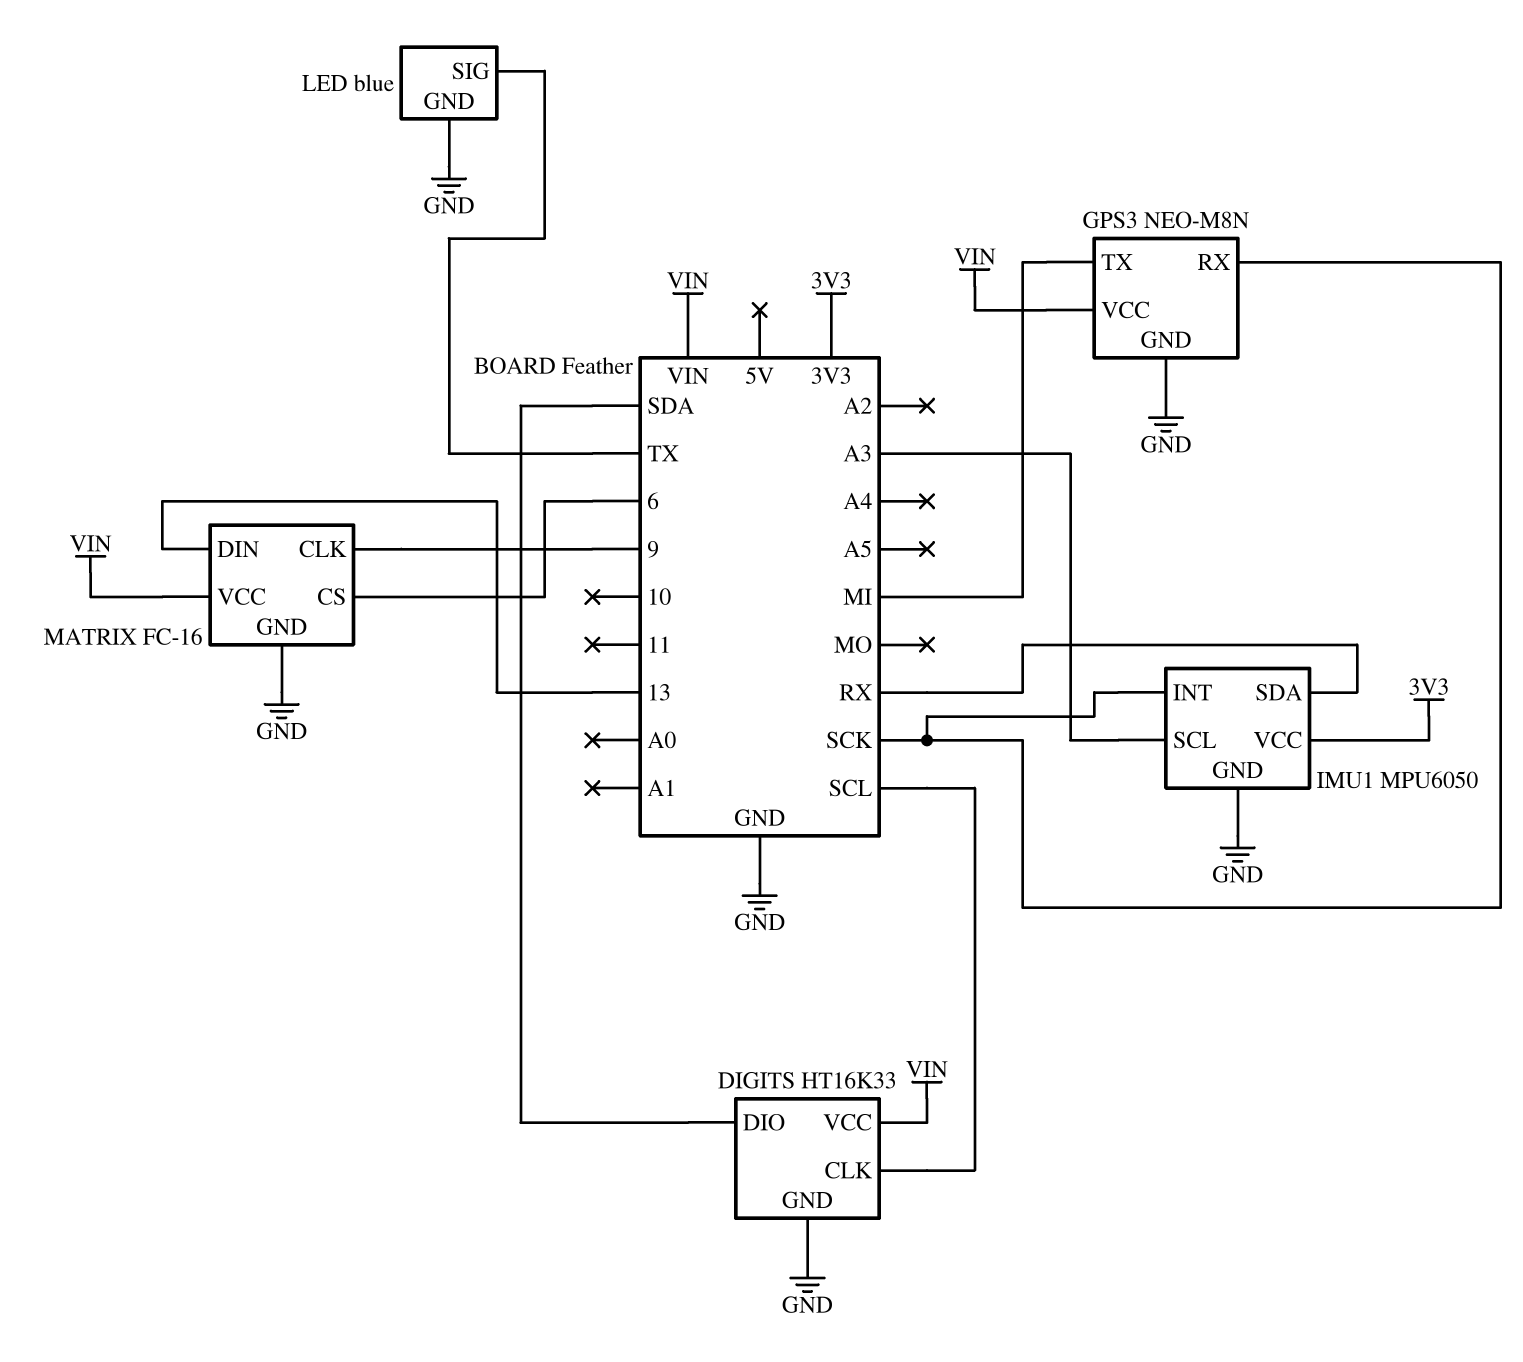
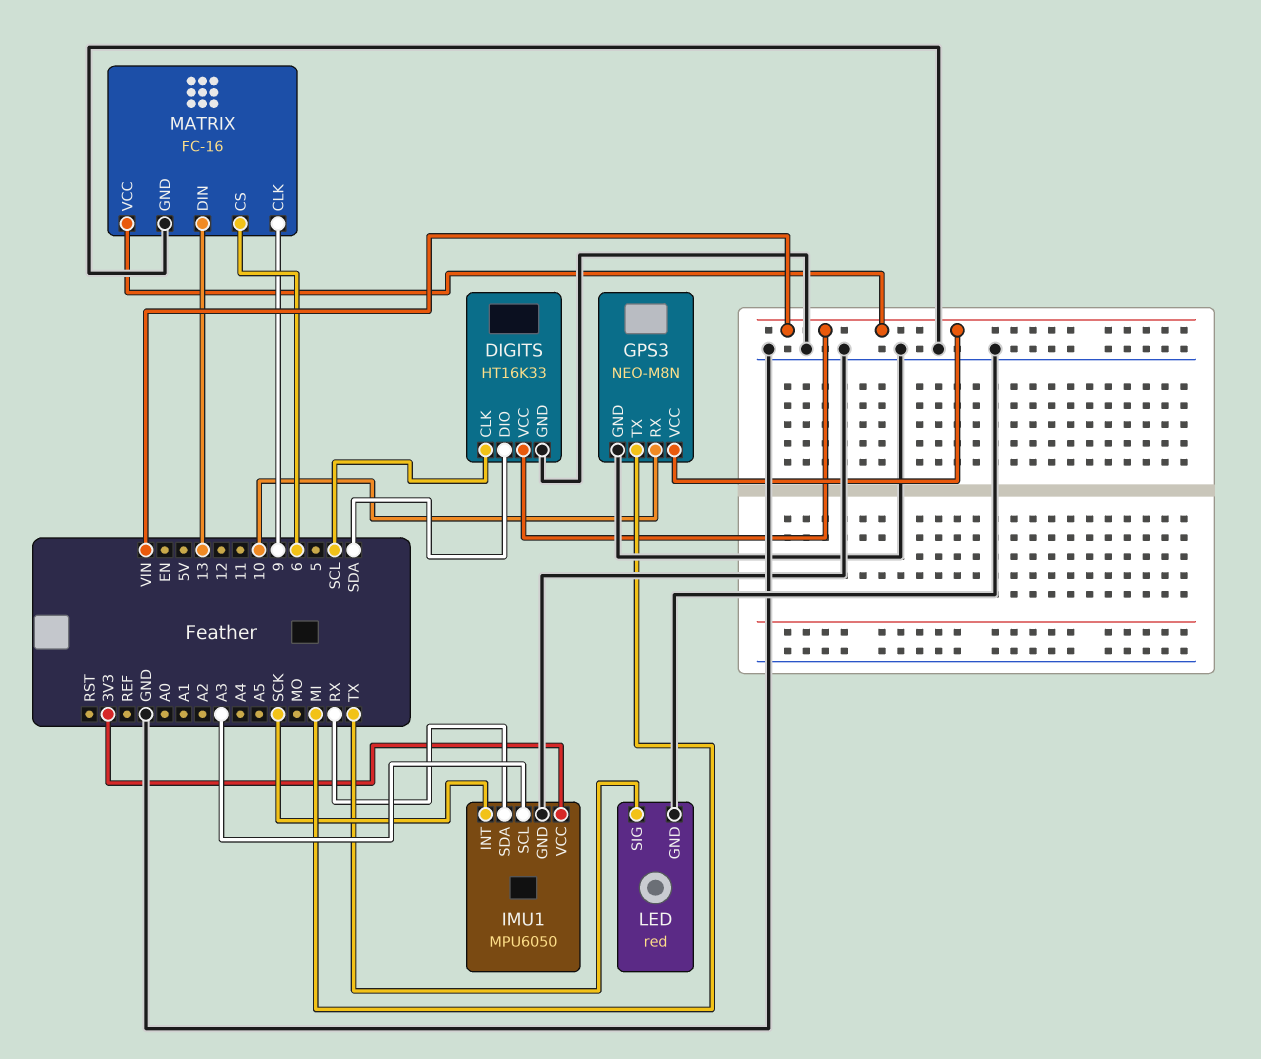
GPS3 pin RX: SCK -> 10
LED: blue -> red

